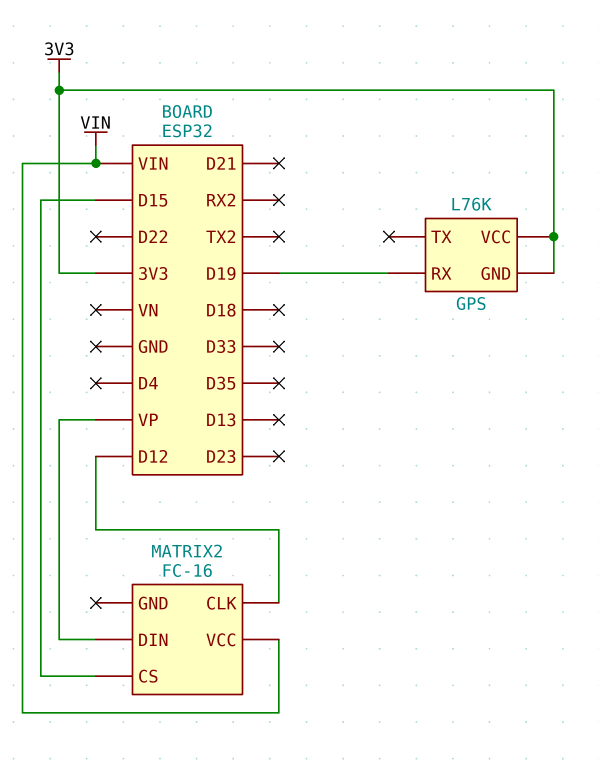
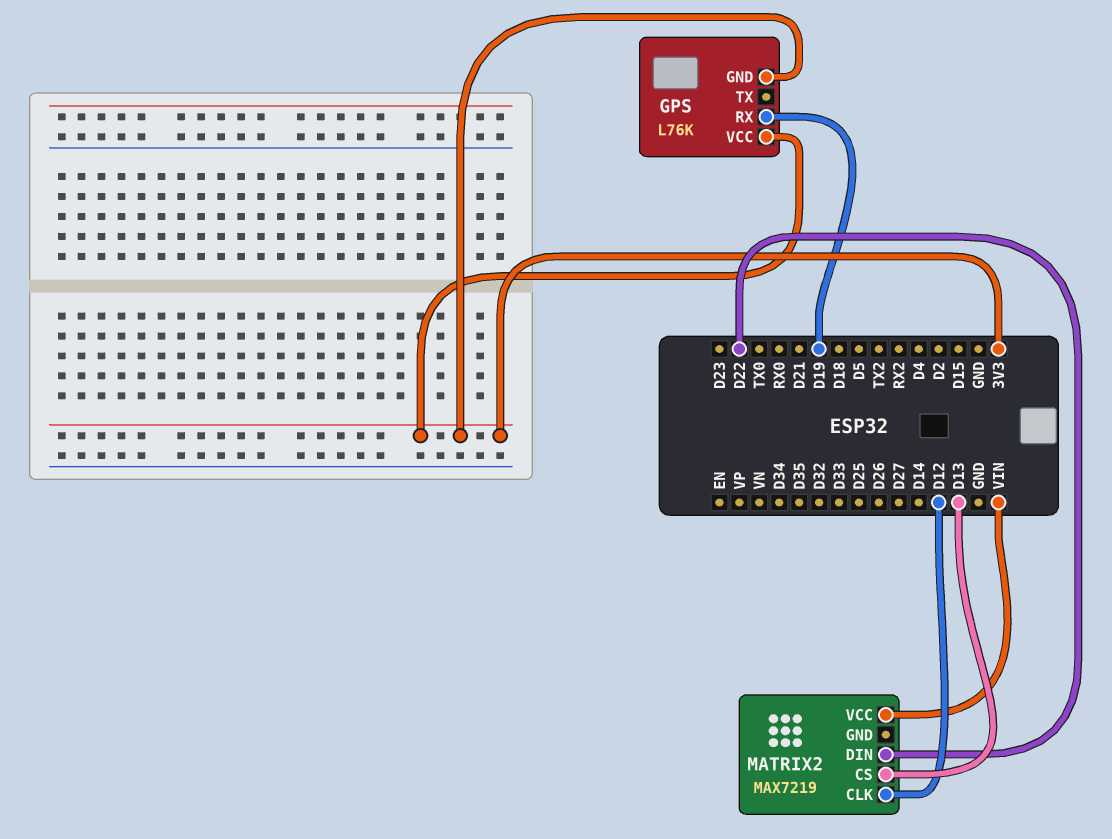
MATRIX2: FC-16 -> MAX7219
MATRIX2 pin CS: D15 -> D13
MATRIX2 pin DIN: VP -> D22

